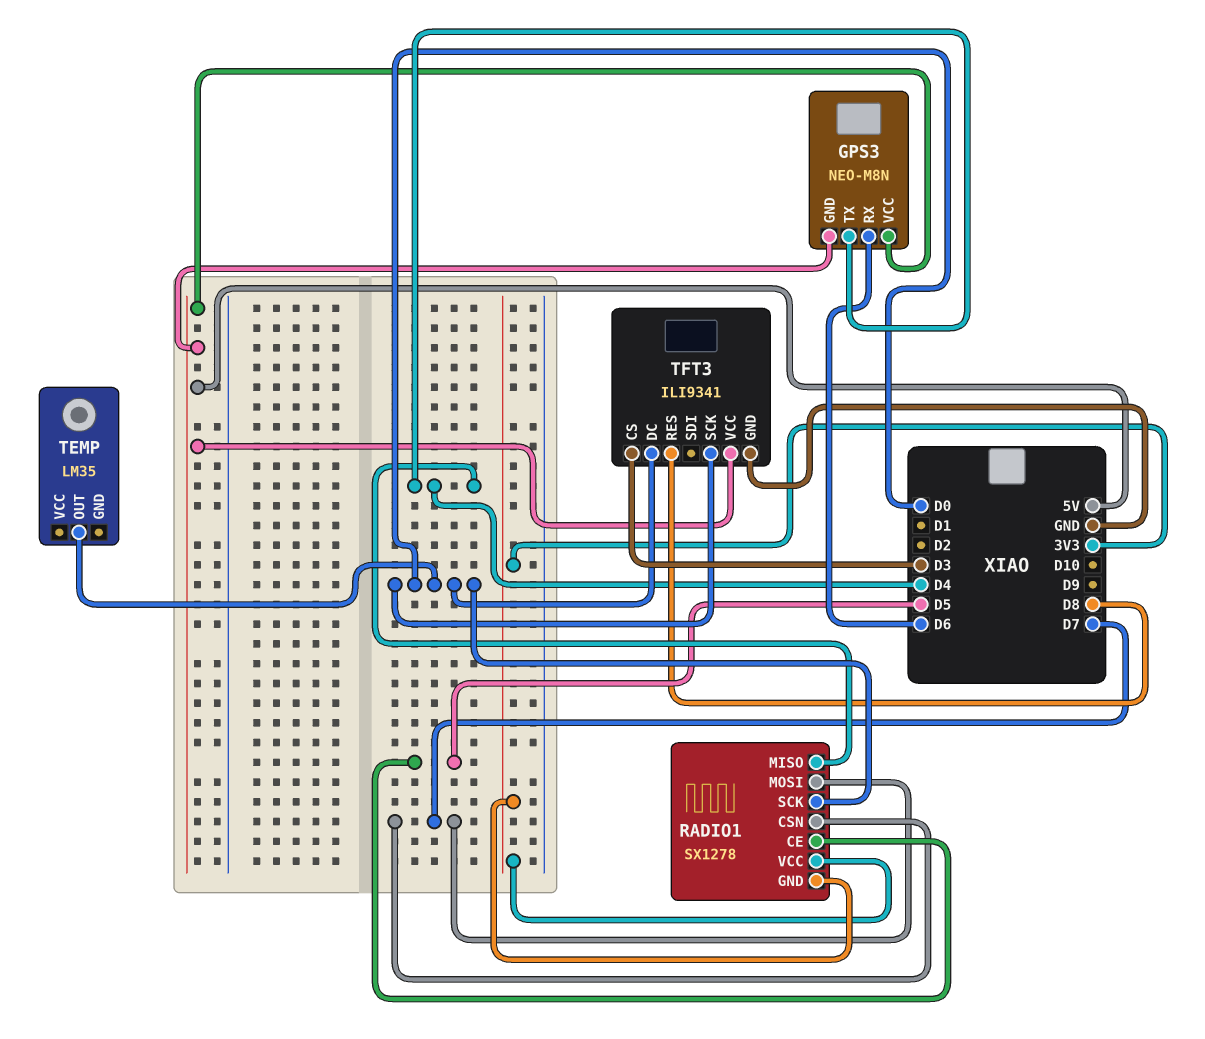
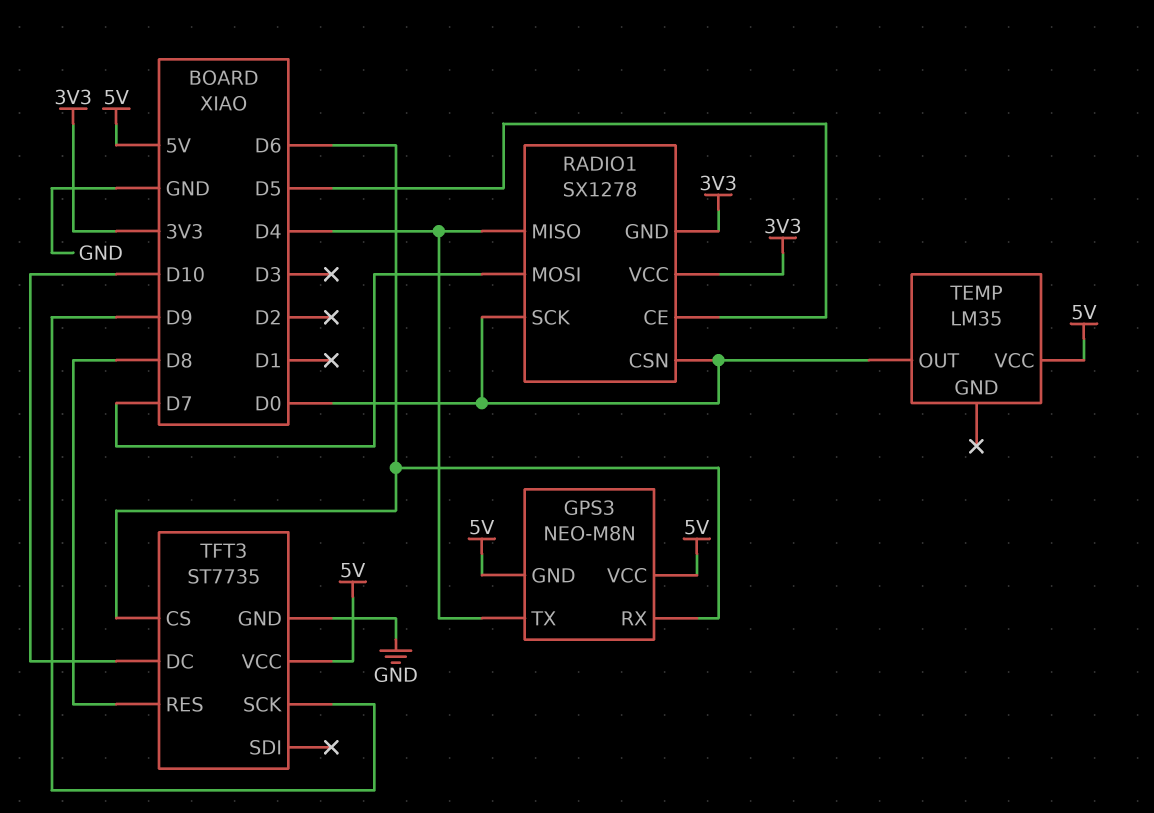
RADIO1 pin CSN: D7 -> D0
TEMP pin VCC: none -> 5V
TFT3: ILI9341 -> ST7735
TFT3 pin CS: D3 -> D6
TFT3 pin DC: D0 -> D10
TFT3 pin SCK: D0 -> D9

